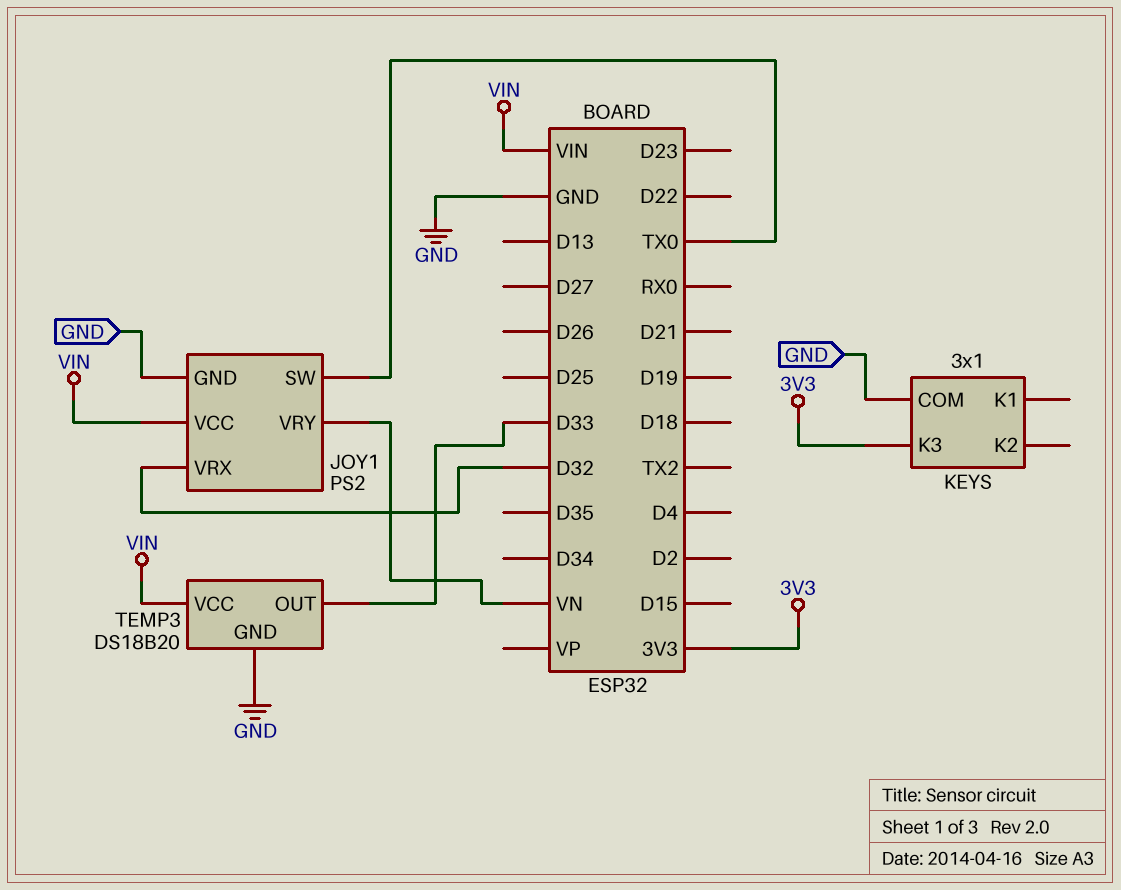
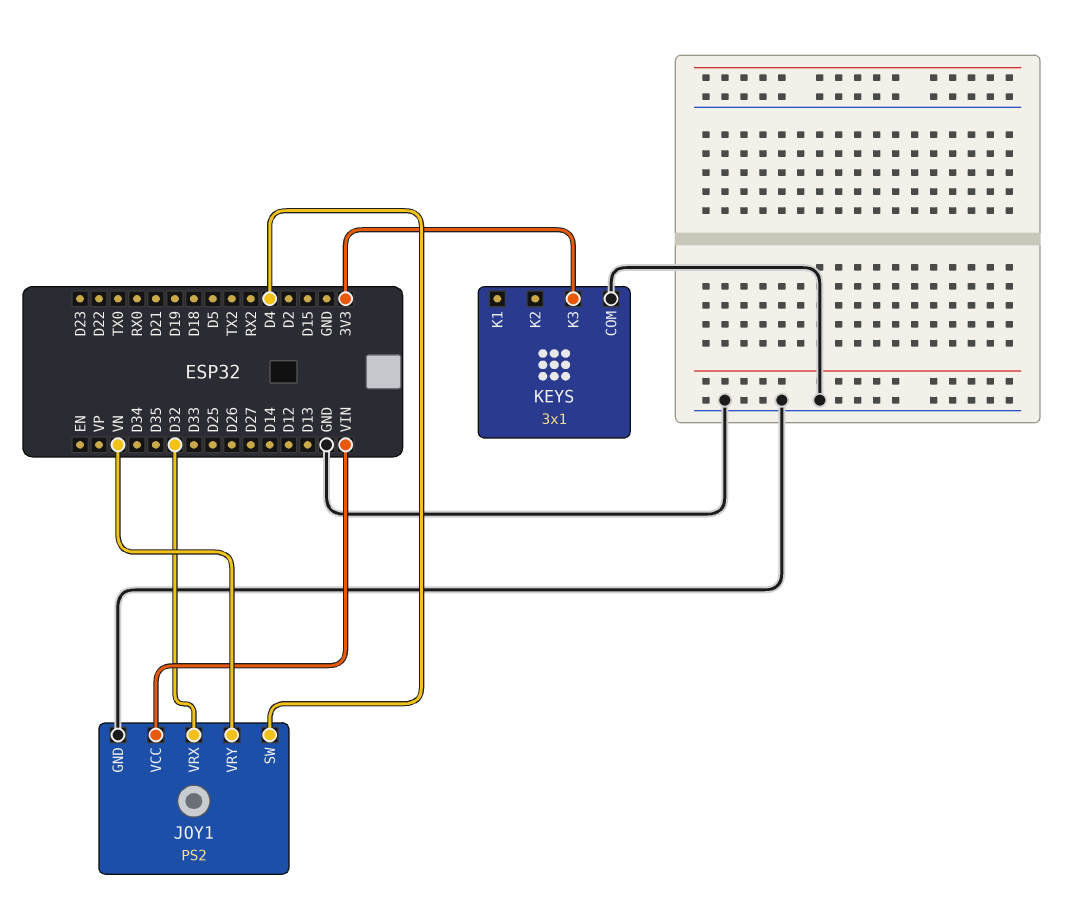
JOY1 pin SW: TX0 -> D4
TEMP3: DS18B20 -> none
TEMP3 pin GND: GND -> none
TEMP3 pin OUT: D33 -> none
TEMP3 pin VCC: VIN -> none

